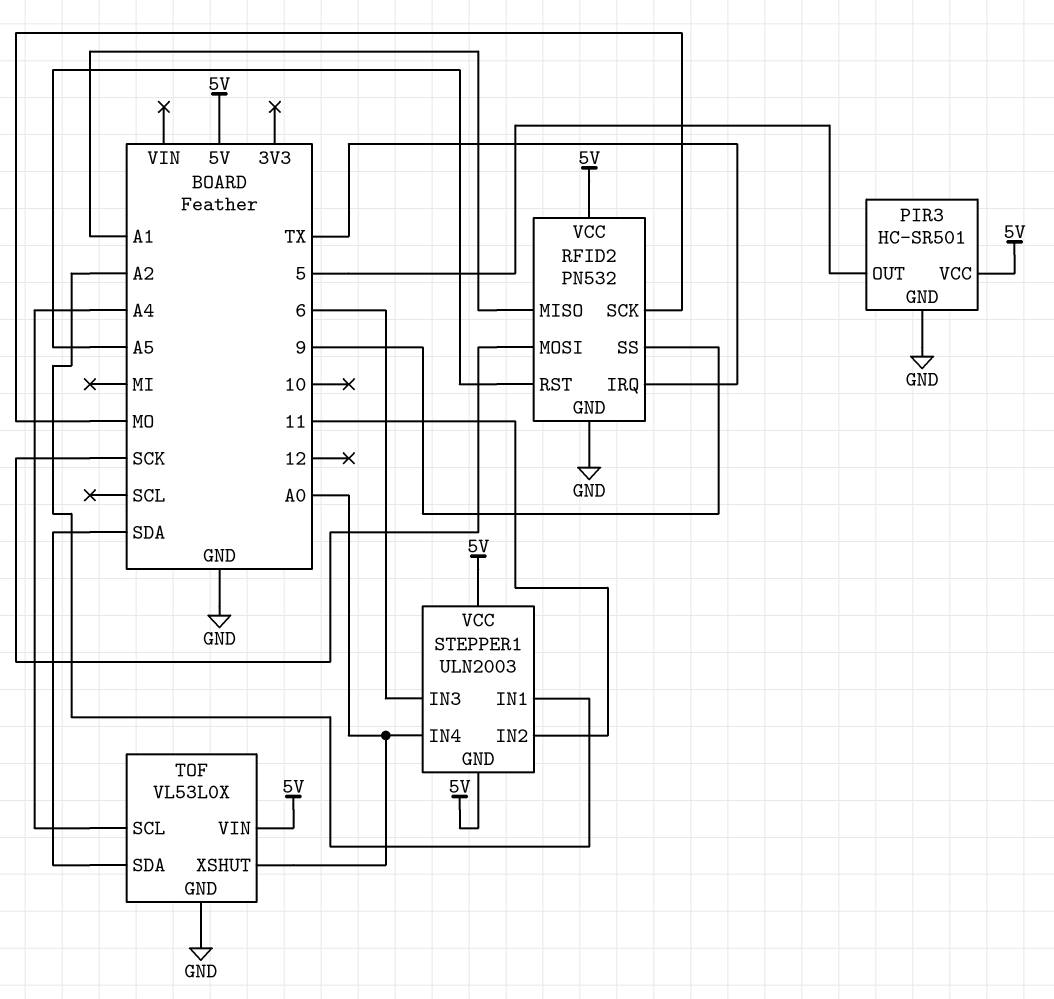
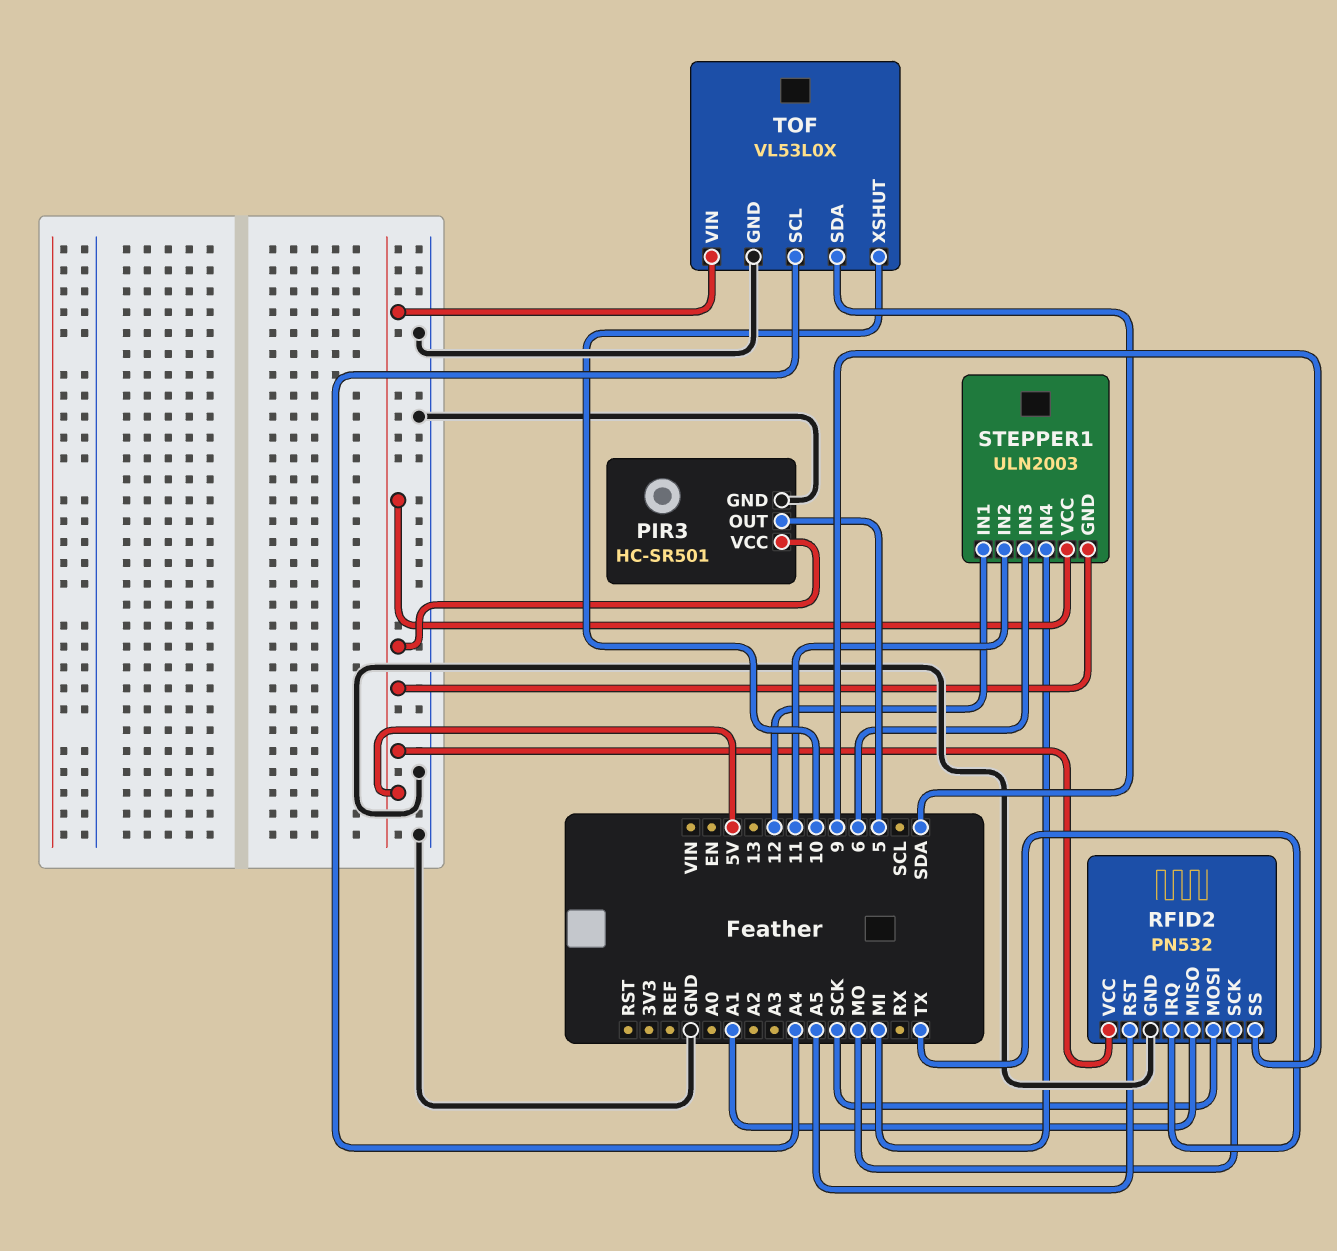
STEPPER1 pin IN1: A2 -> 12
STEPPER1 pin IN4: A0 -> MI
TOF pin XSHUT: A0 -> 10

